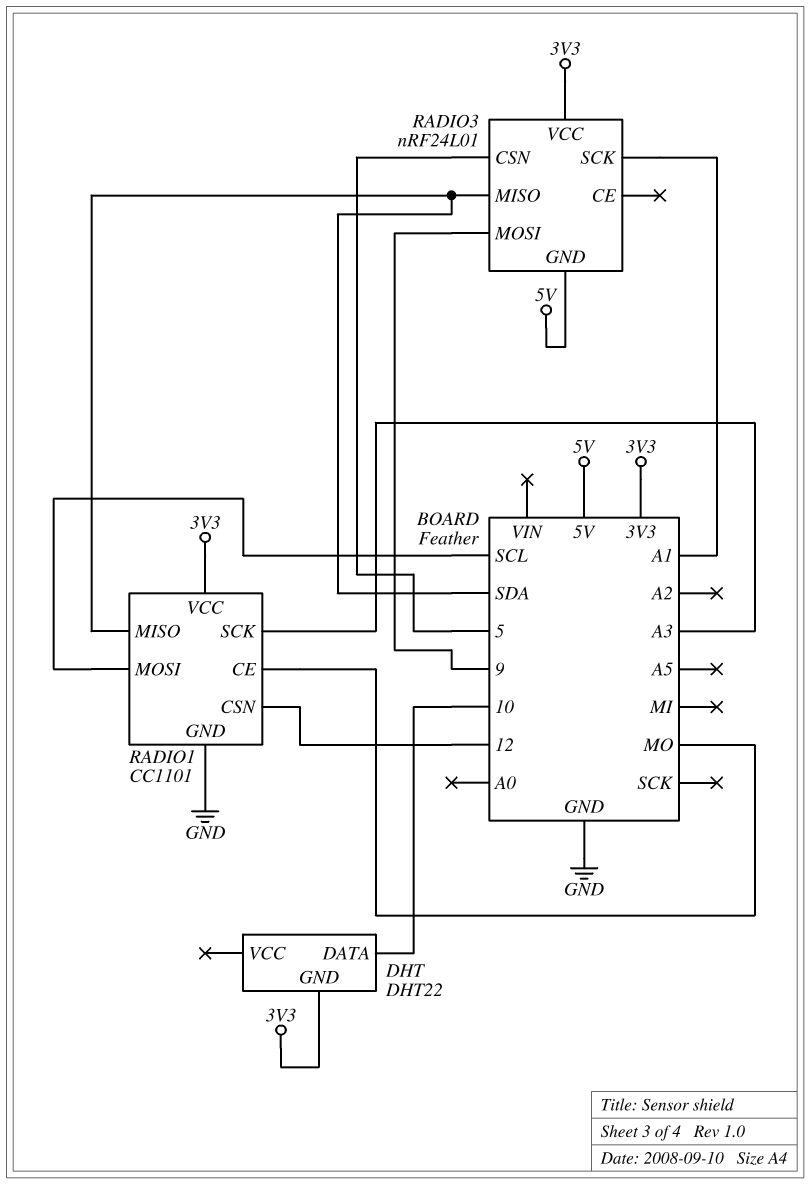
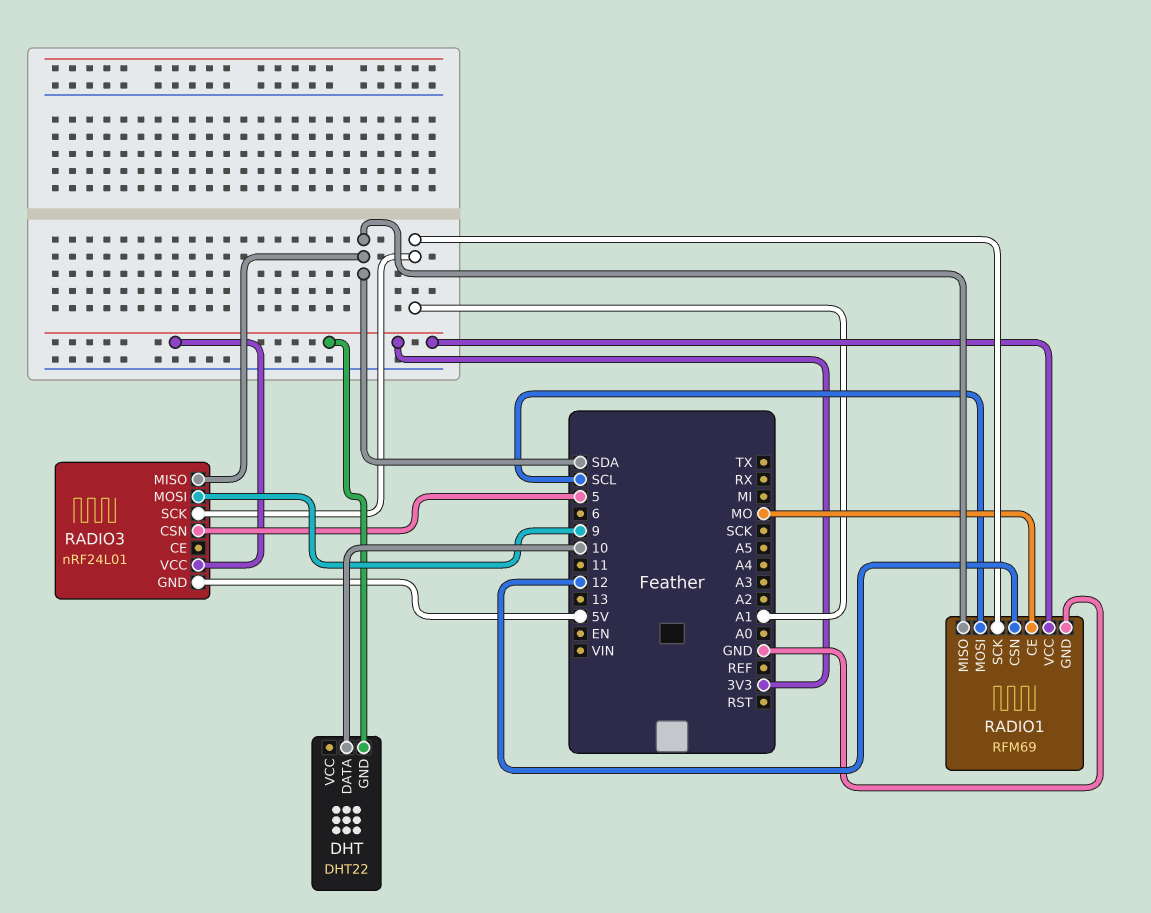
RADIO1: CC1101 -> RFM69
RADIO1 pin SCK: A3 -> A1

